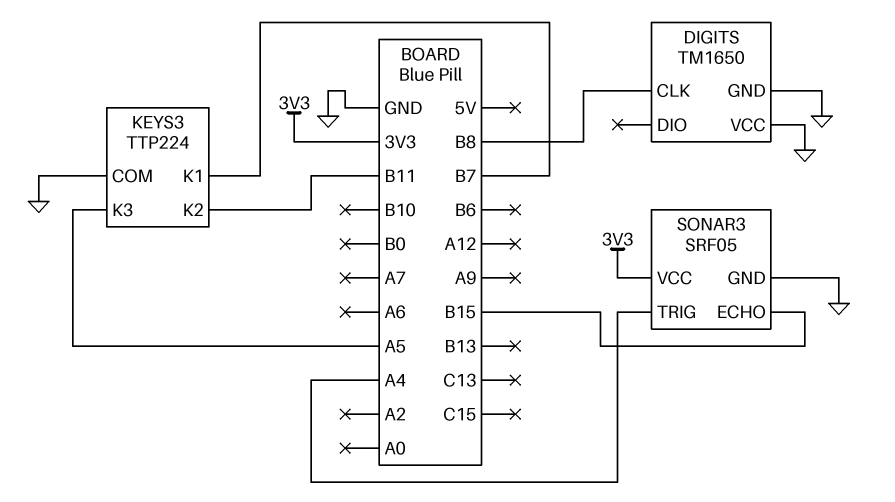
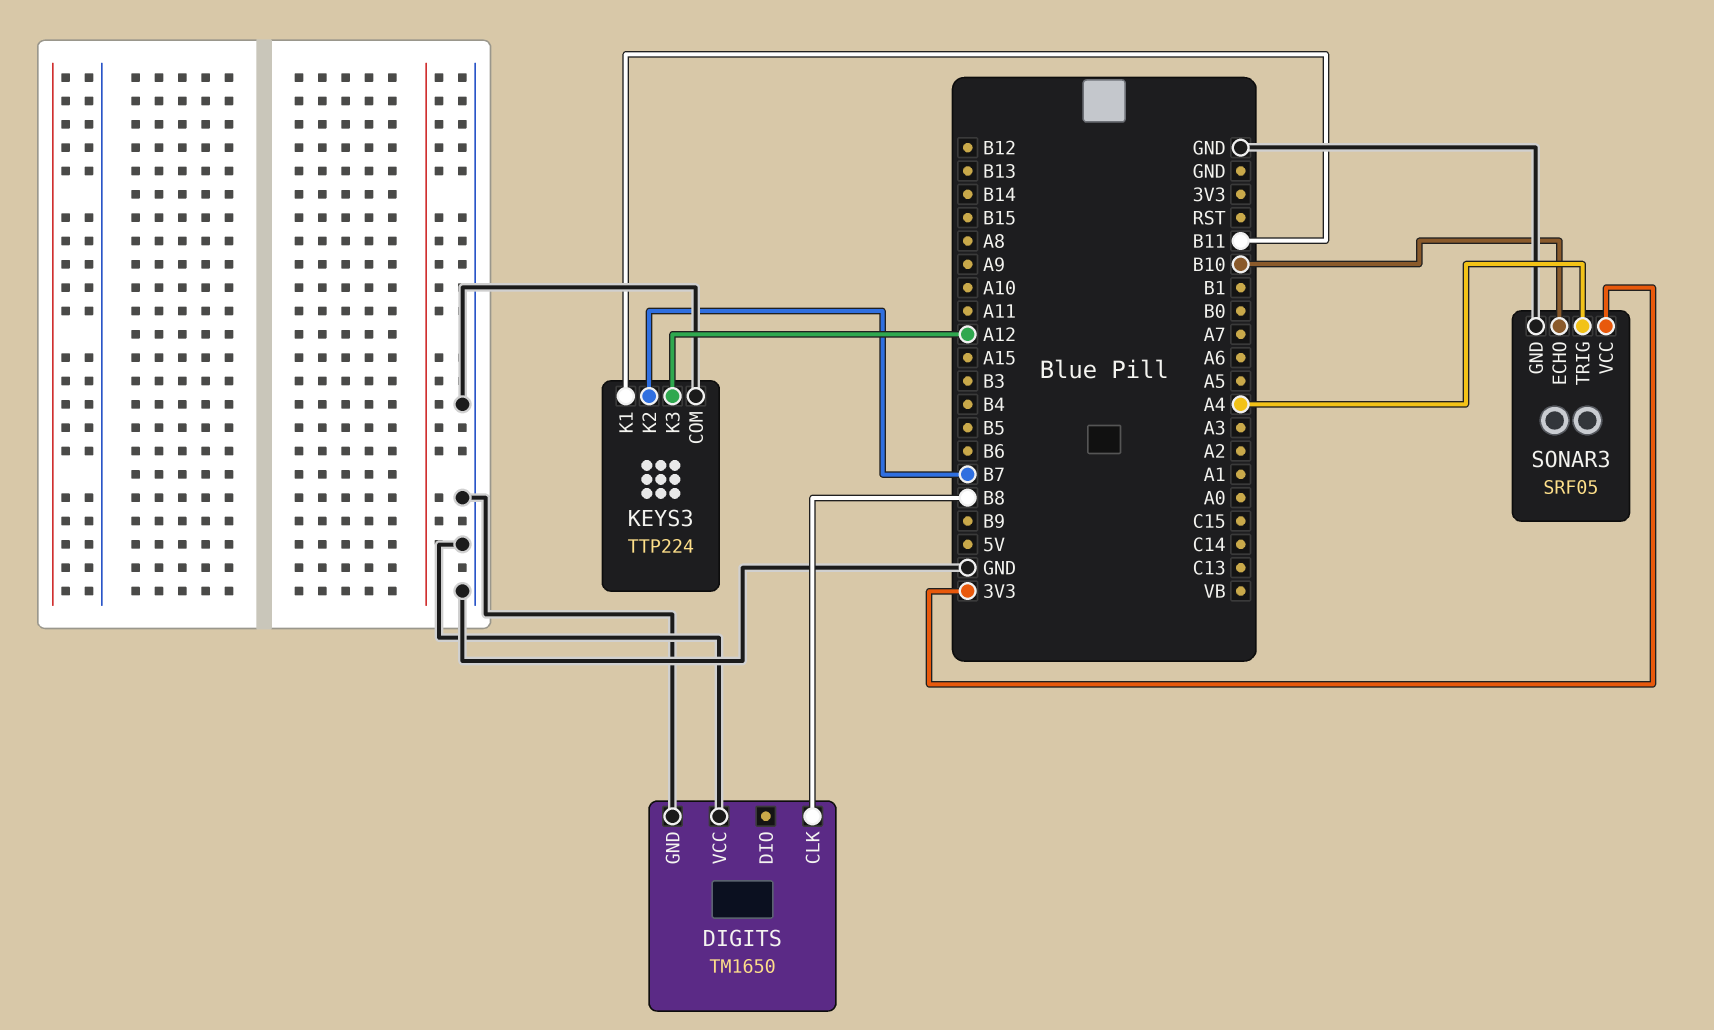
KEYS3 pin K1: B7 -> B11
KEYS3 pin K2: B11 -> B7
KEYS3 pin K3: A5 -> A12
SONAR3 pin ECHO: B15 -> B10

